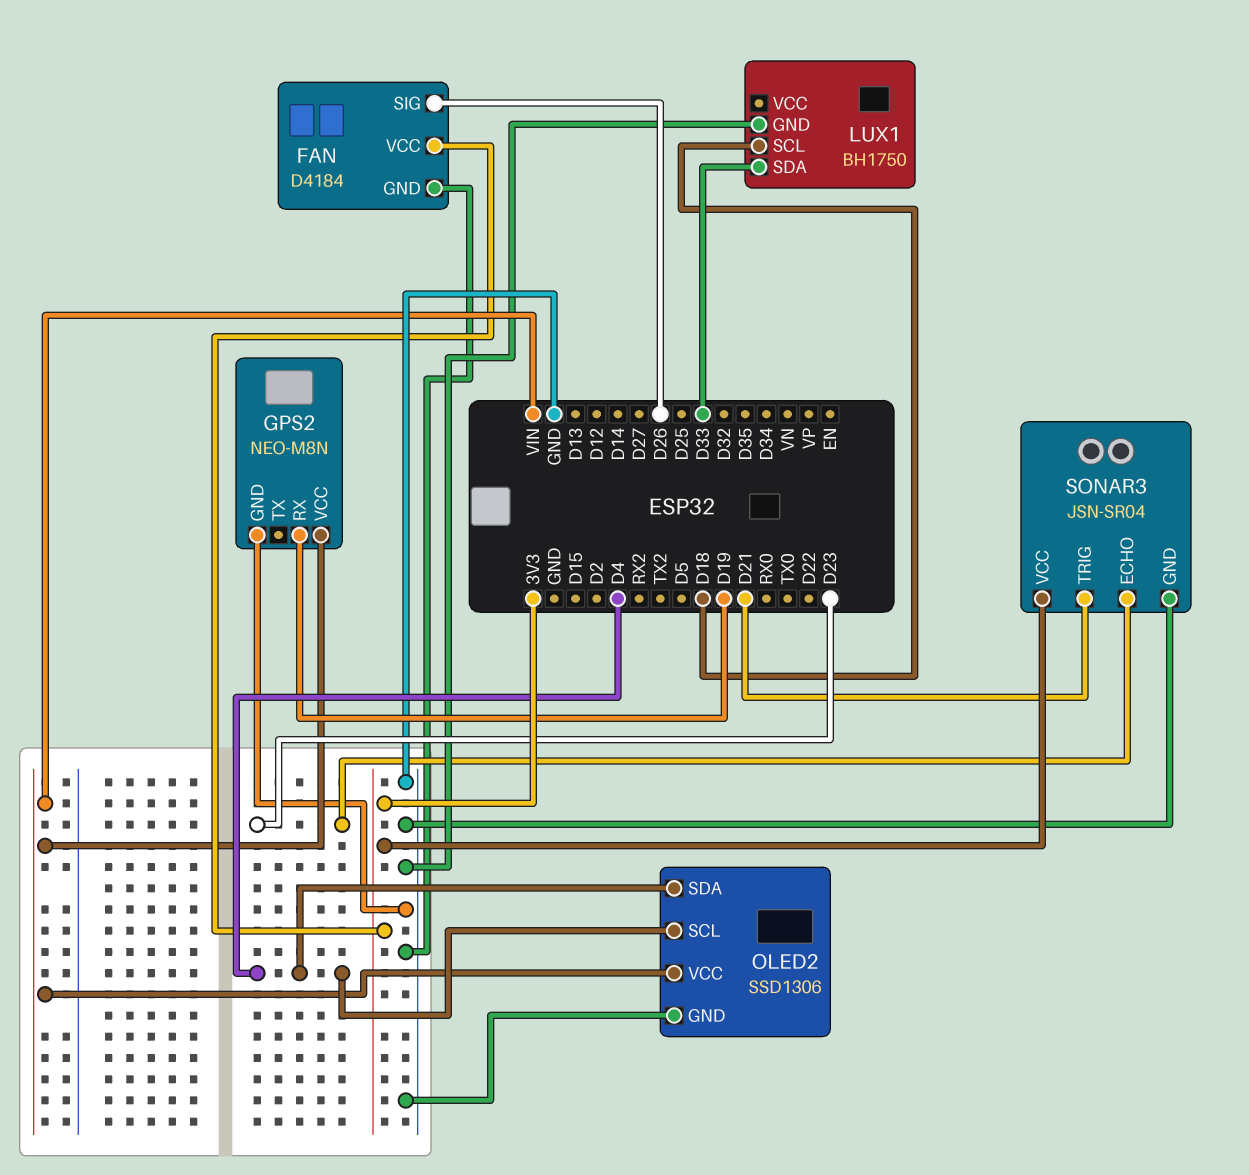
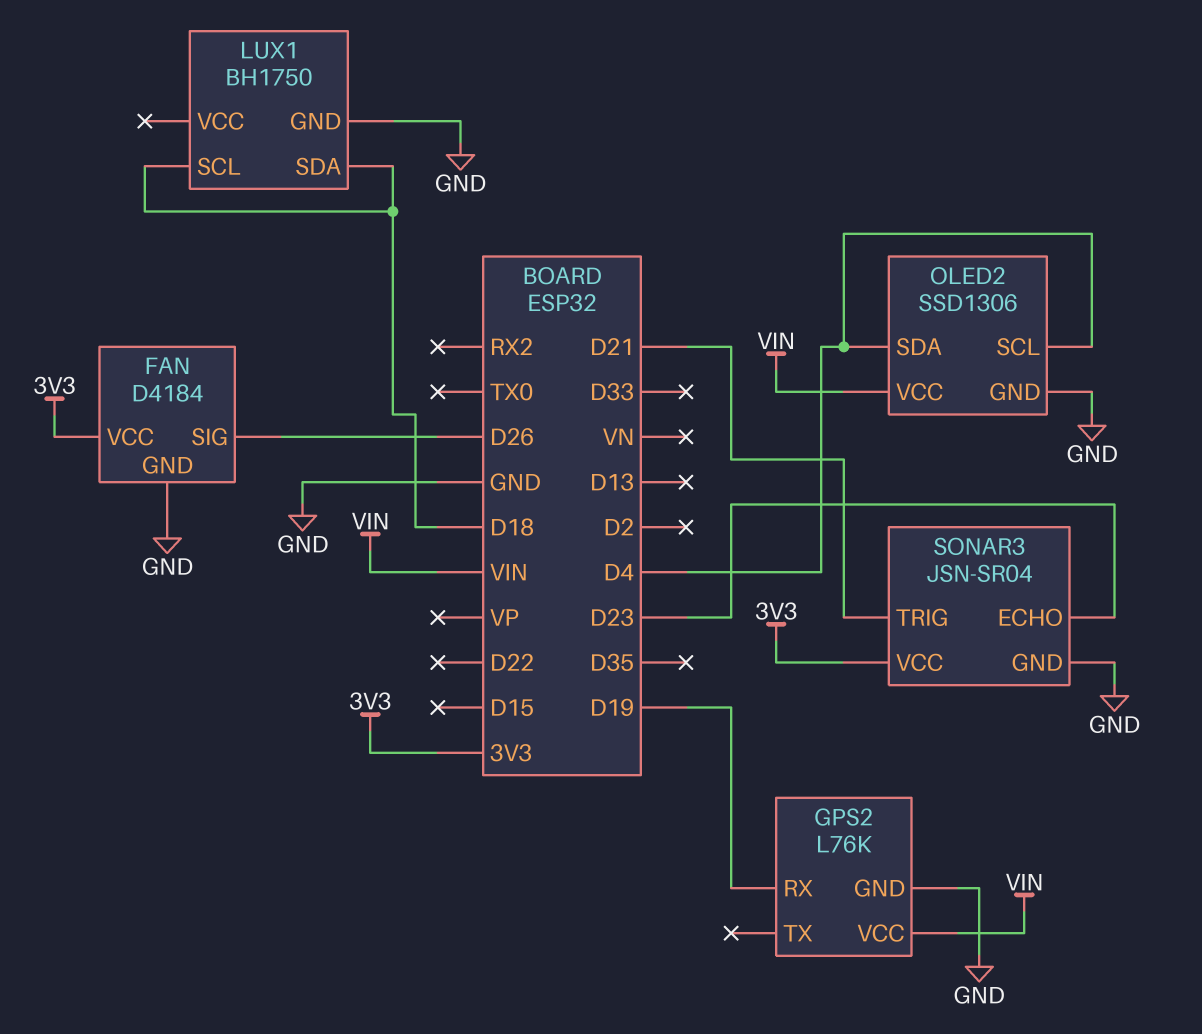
GPS2: NEO-M8N -> L76K
LUX1 pin SDA: D33 -> D18

